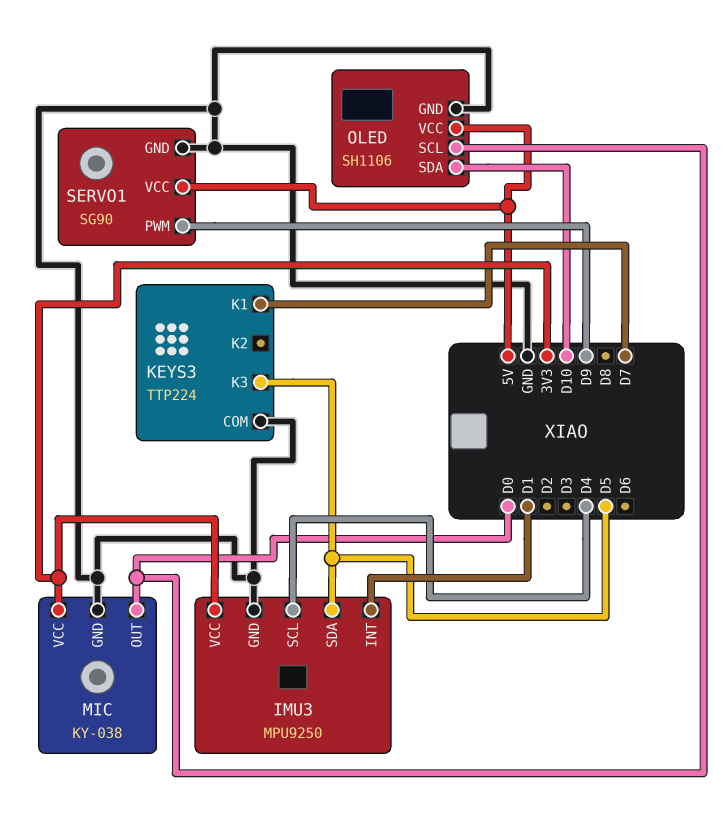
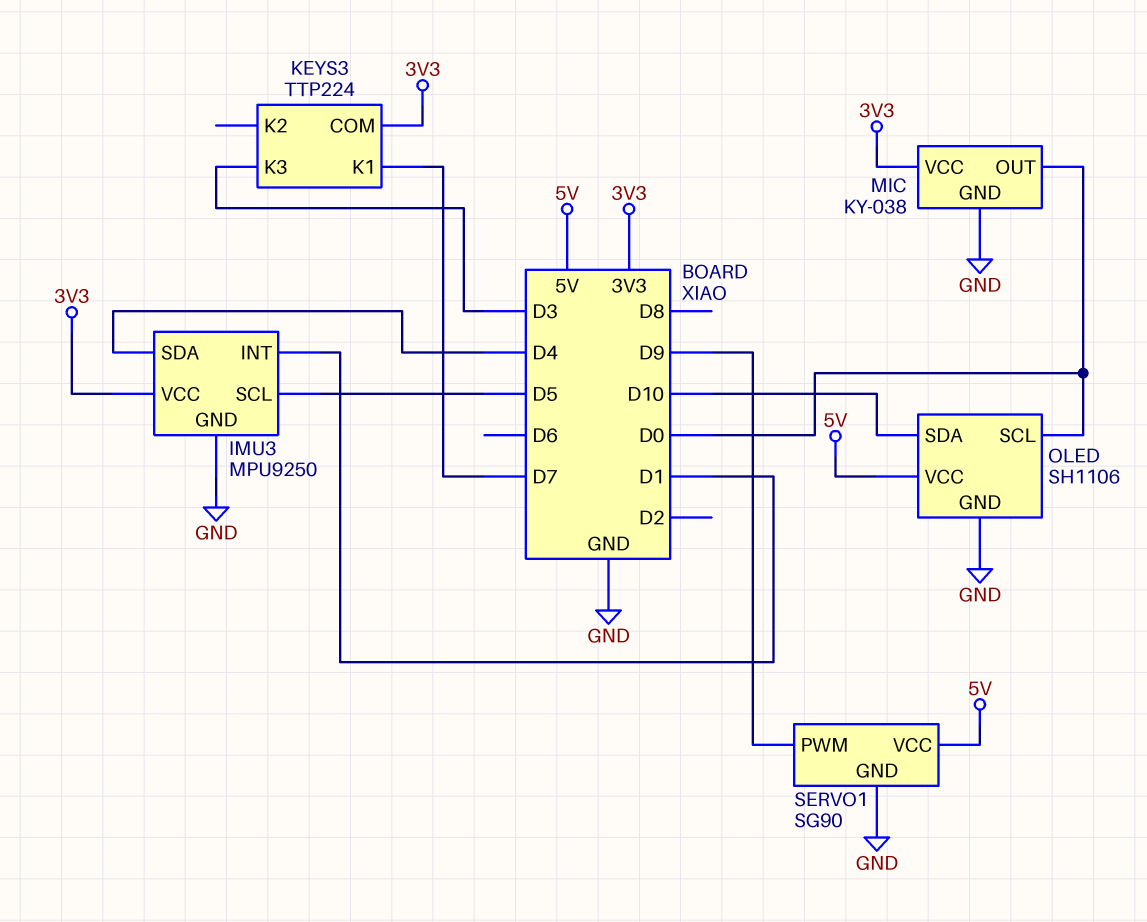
IMU3 pin SCL: D4 -> D5
IMU3 pin SDA: D5 -> D4
KEYS3 pin COM: GND -> 3V3
KEYS3 pin K3: D5 -> D3

